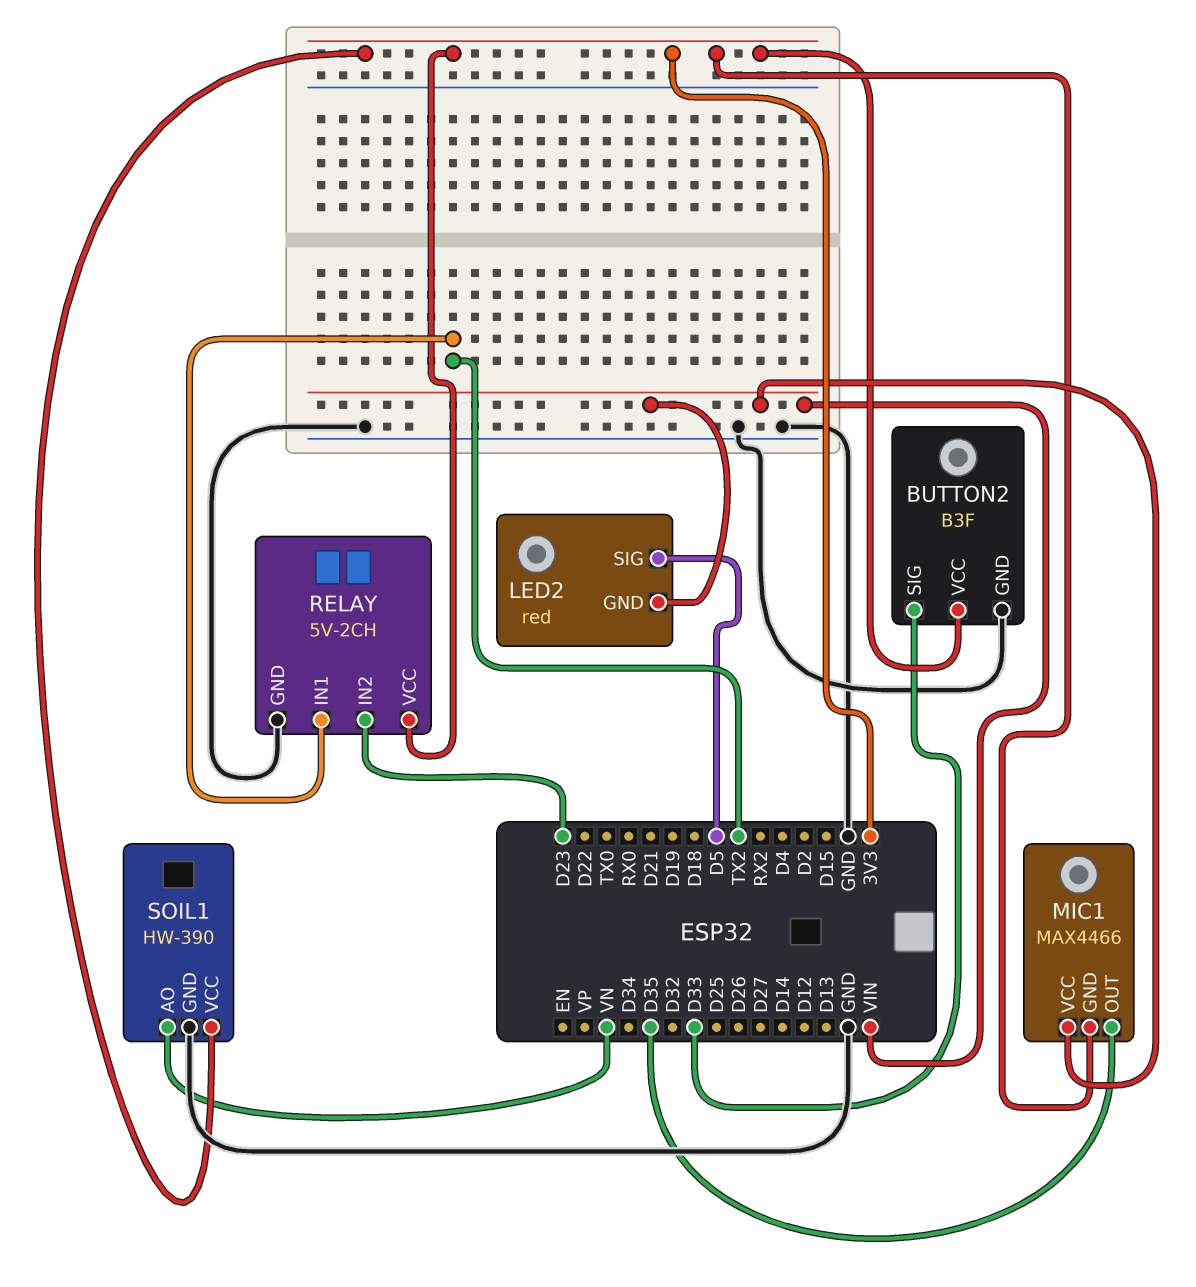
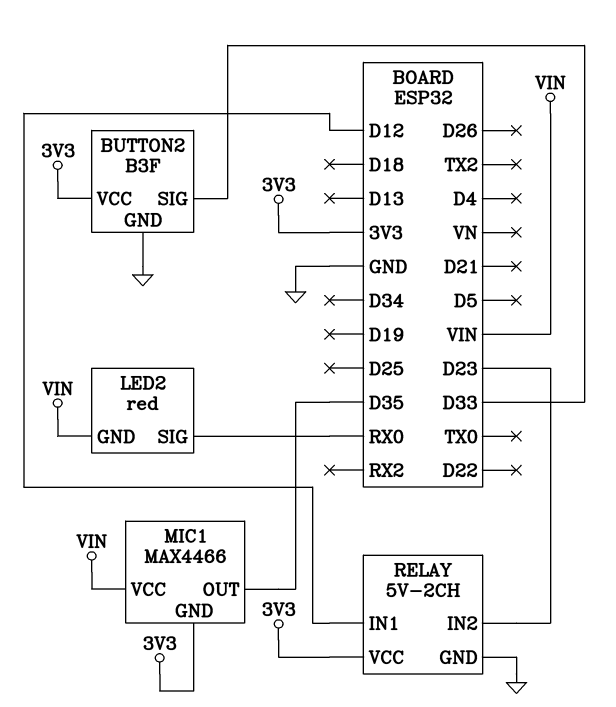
LED2 pin SIG: D5 -> RX0
RELAY pin IN1: TX2 -> D12
SOIL1: HW-390 -> none
SOIL1 pin AO: VN -> none
SOIL1 pin GND: GND -> none
SOIL1 pin VCC: 3V3 -> none

